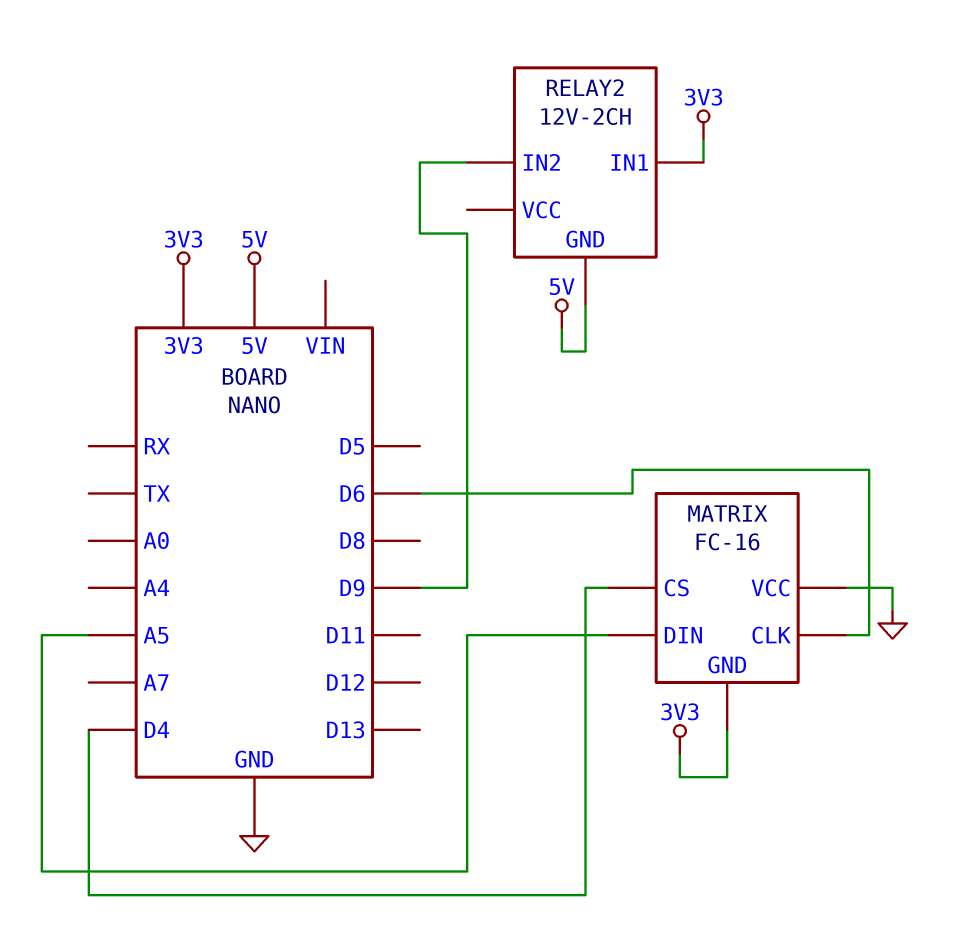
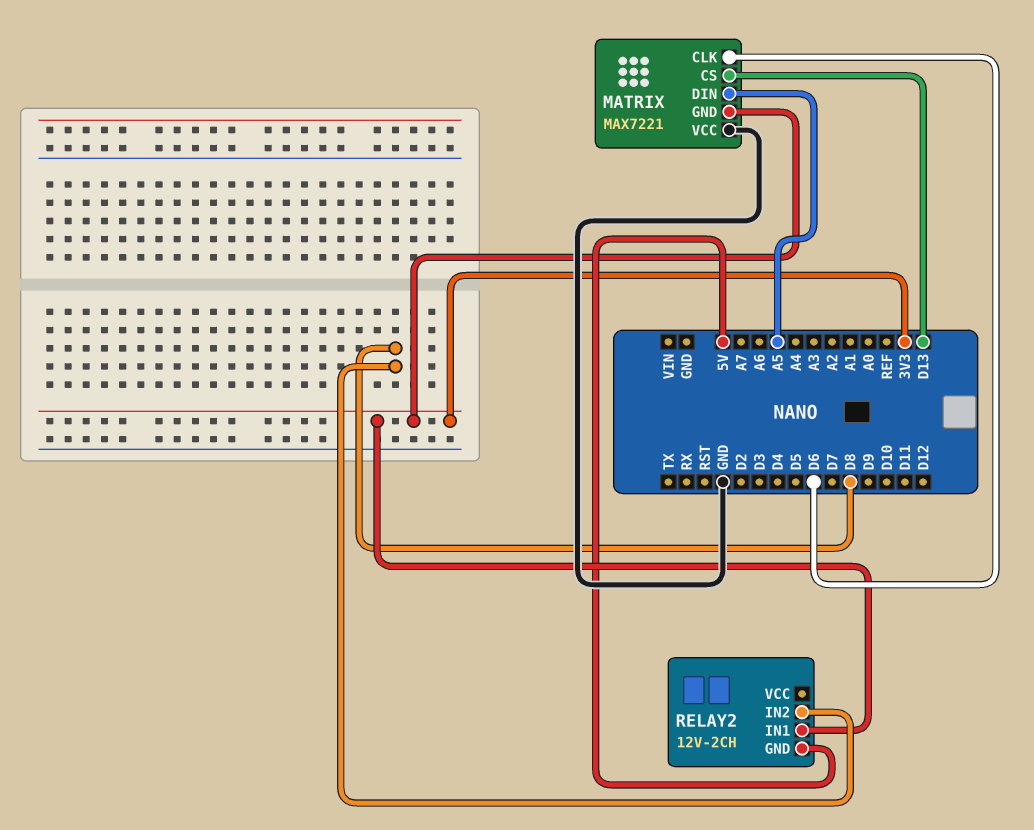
MATRIX: FC-16 -> MAX7221
MATRIX pin CS: D4 -> D13
RELAY2 pin IN2: D9 -> D8

